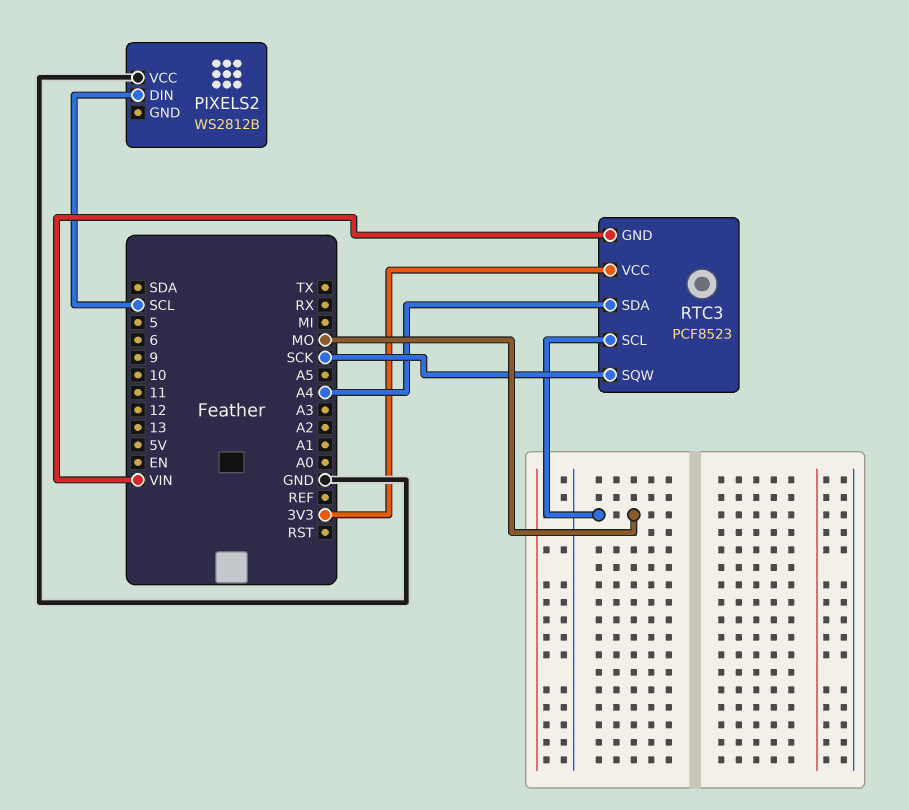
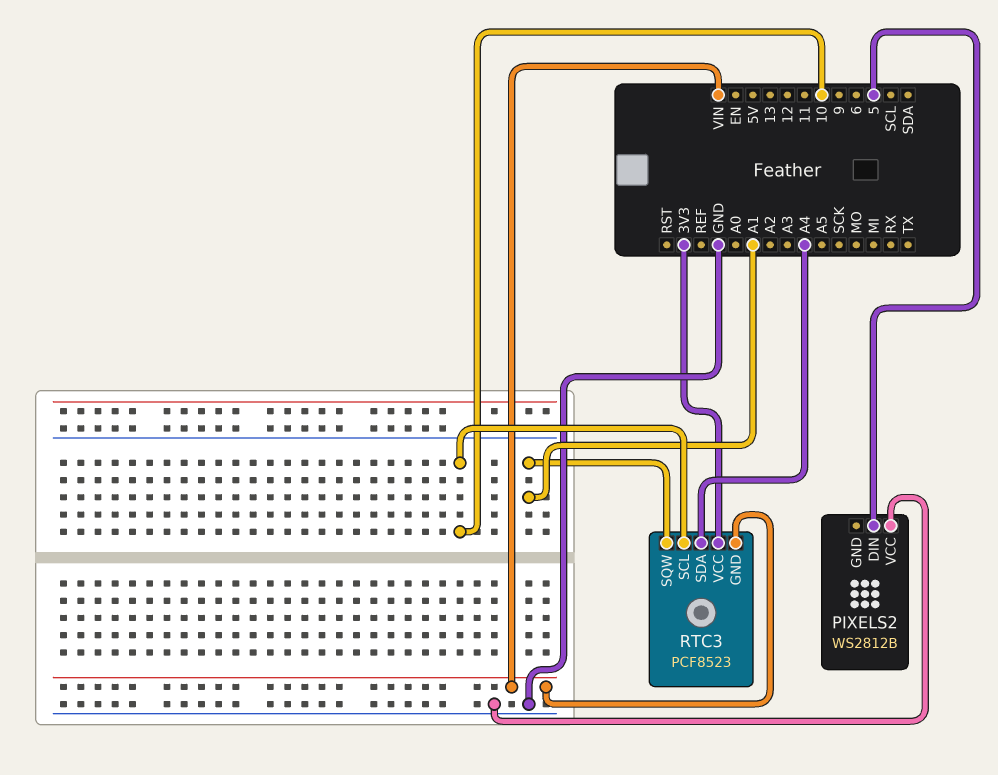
PIXELS2 pin DIN: SCL -> 5
RTC3 pin SCL: MO -> 10
RTC3 pin SQW: SCK -> A1

